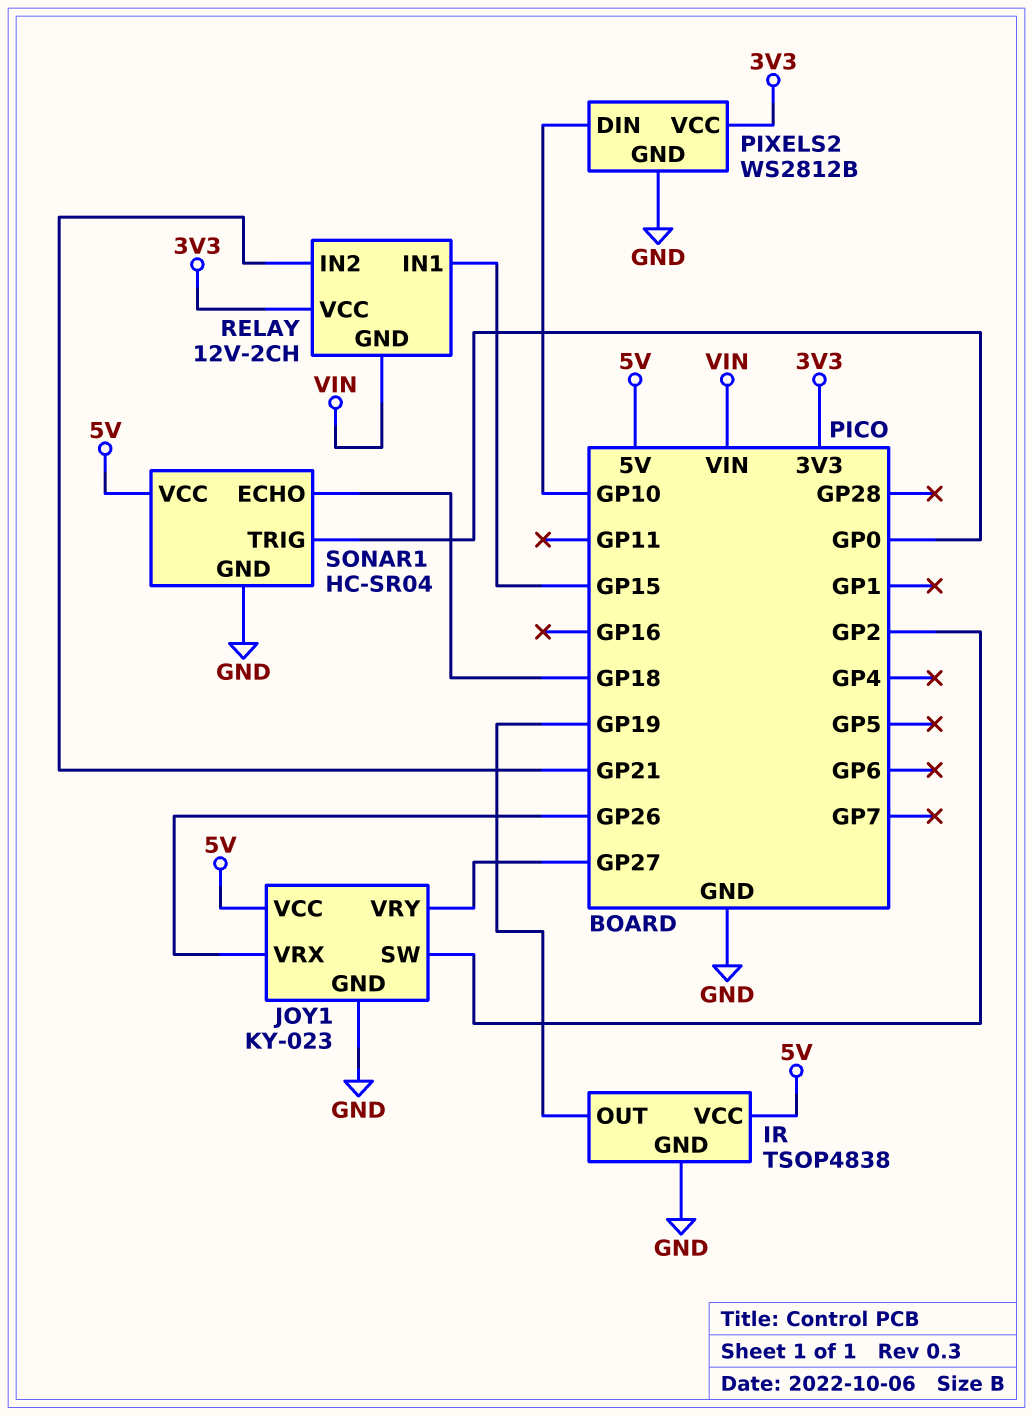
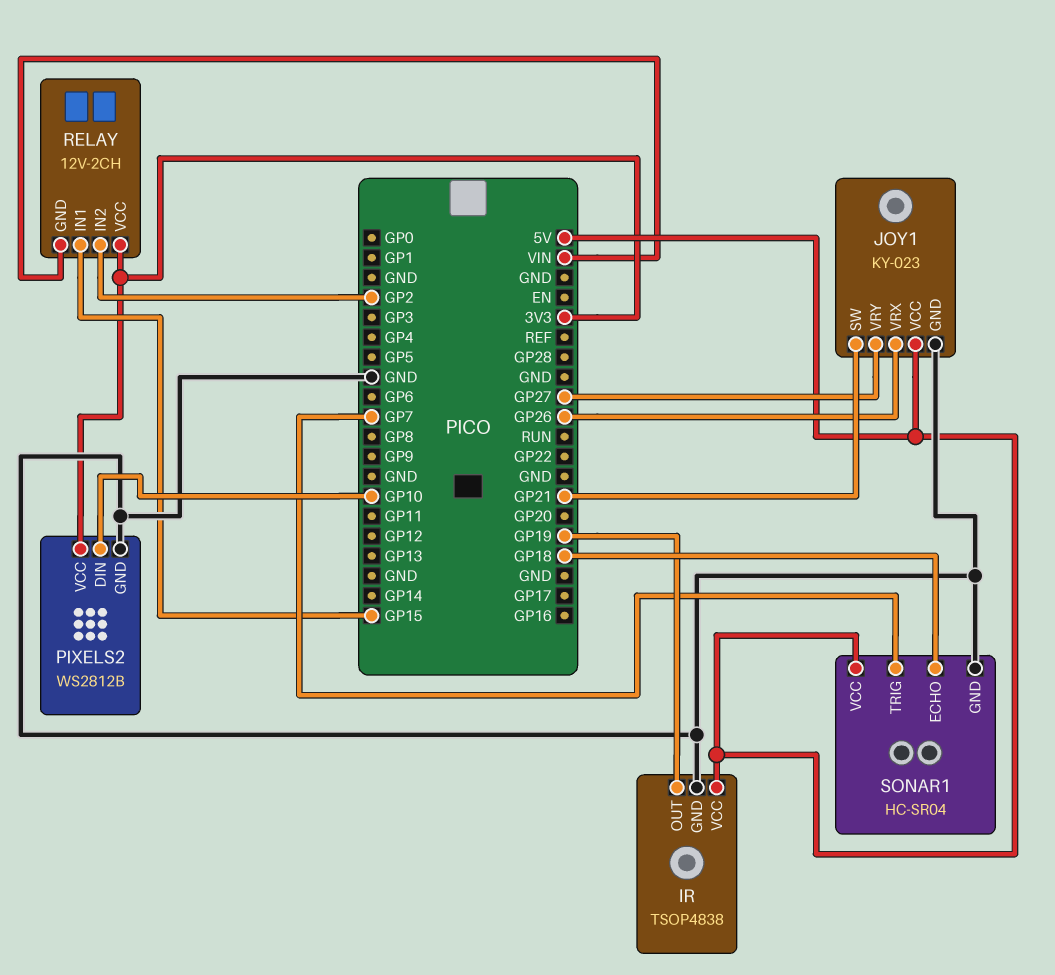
JOY1 pin SW: GP2 -> GP21
RELAY pin IN2: GP21 -> GP2
SONAR1 pin TRIG: GP0 -> GP7

